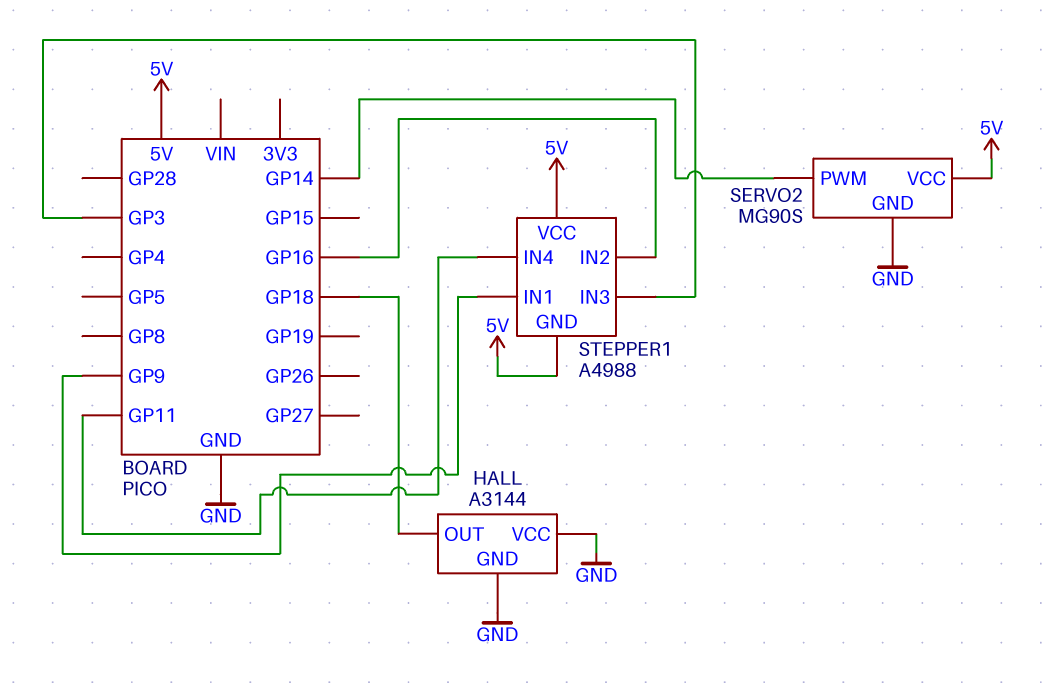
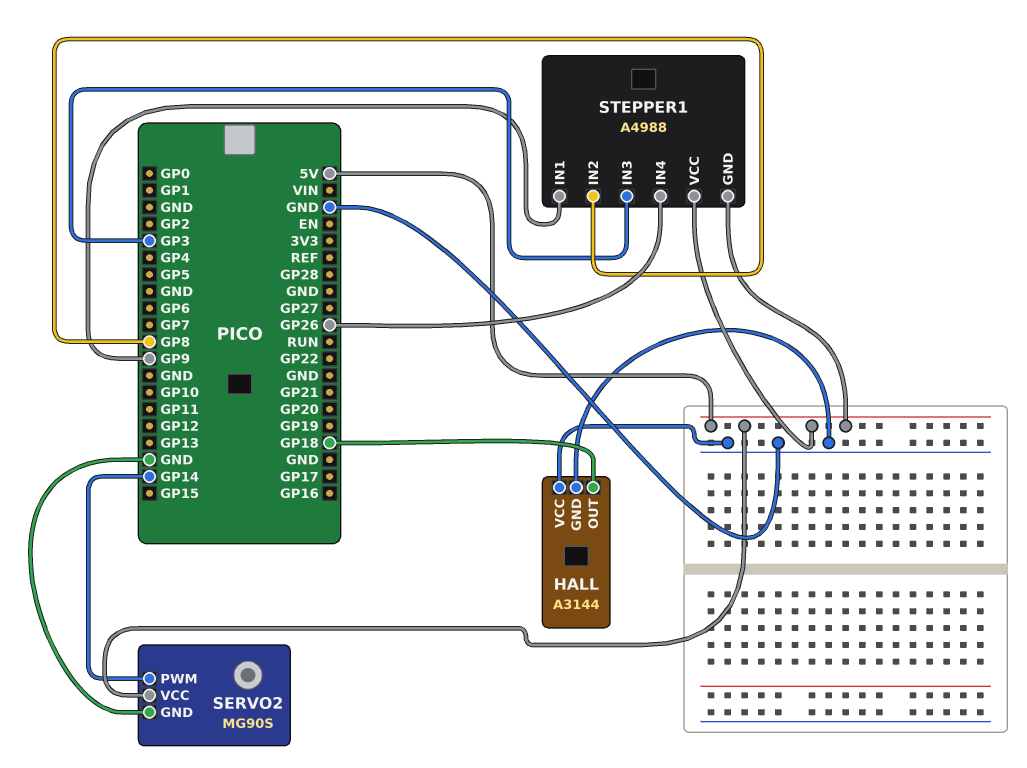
STEPPER1 pin IN2: GP16 -> GP8
STEPPER1 pin IN4: GP11 -> GP26

